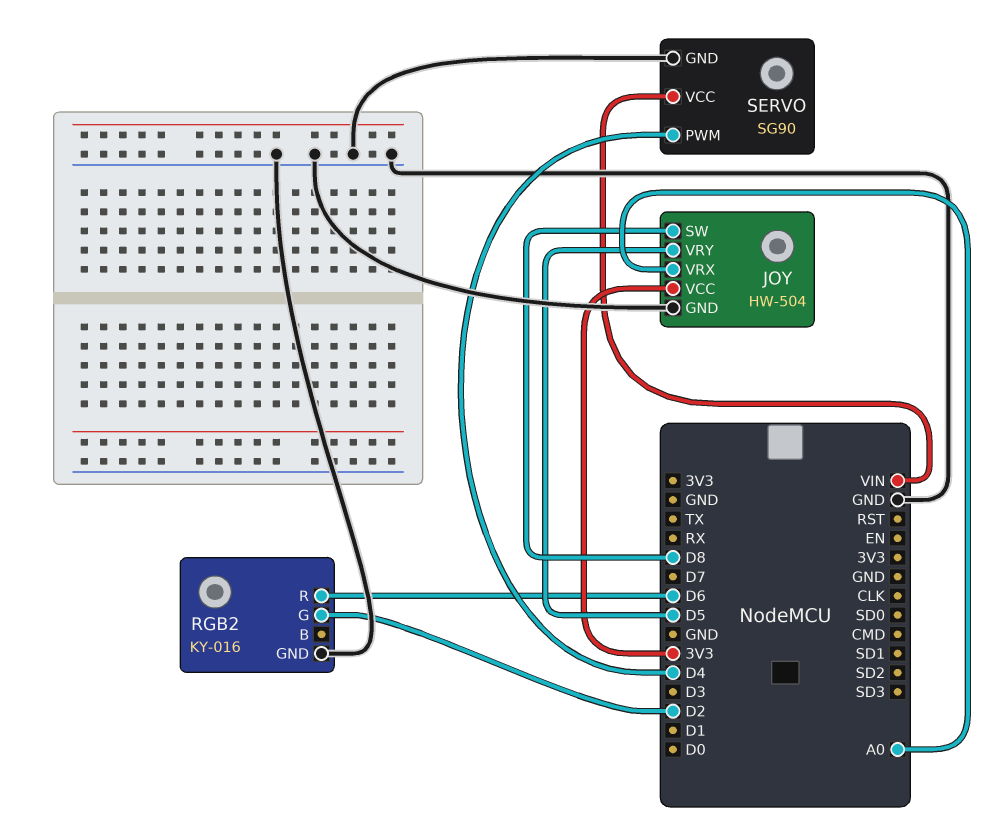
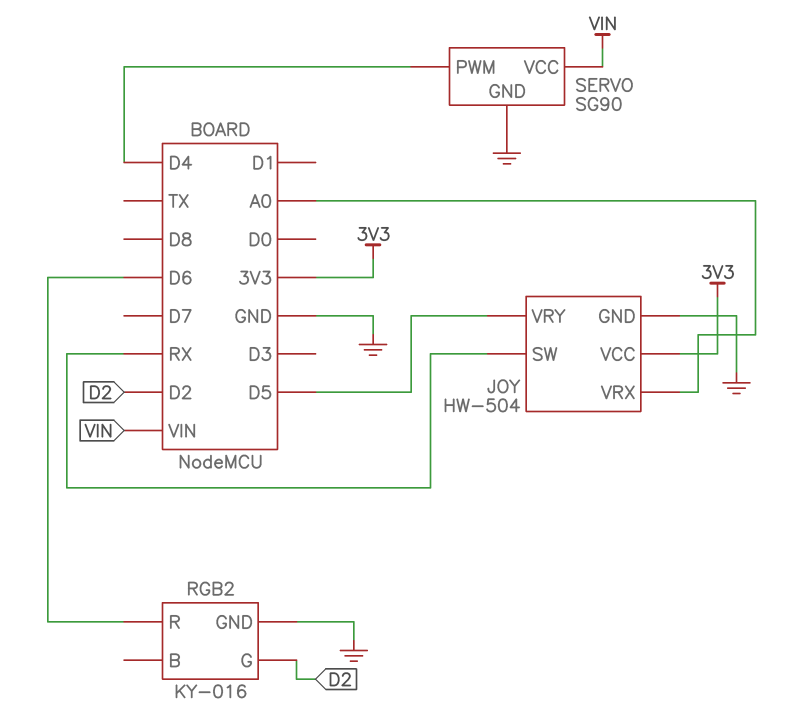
JOY pin SW: D8 -> RX

